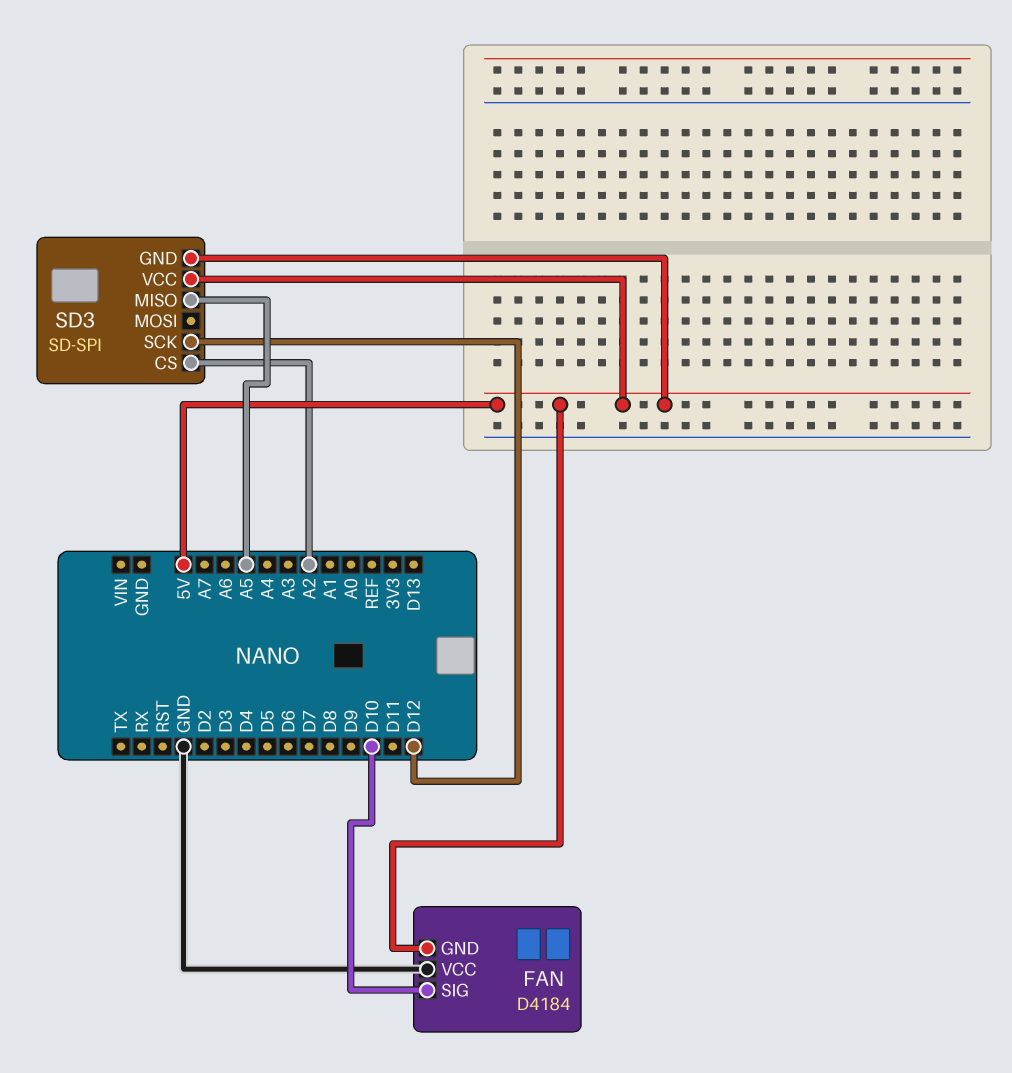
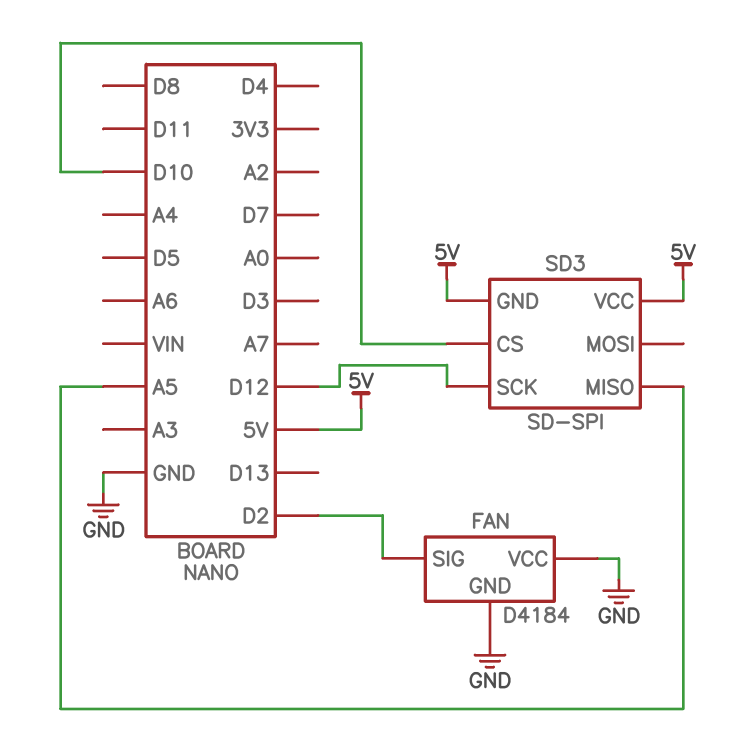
FAN pin GND: 5V -> GND
FAN pin SIG: D10 -> D2
SD3 pin CS: A2 -> D10

